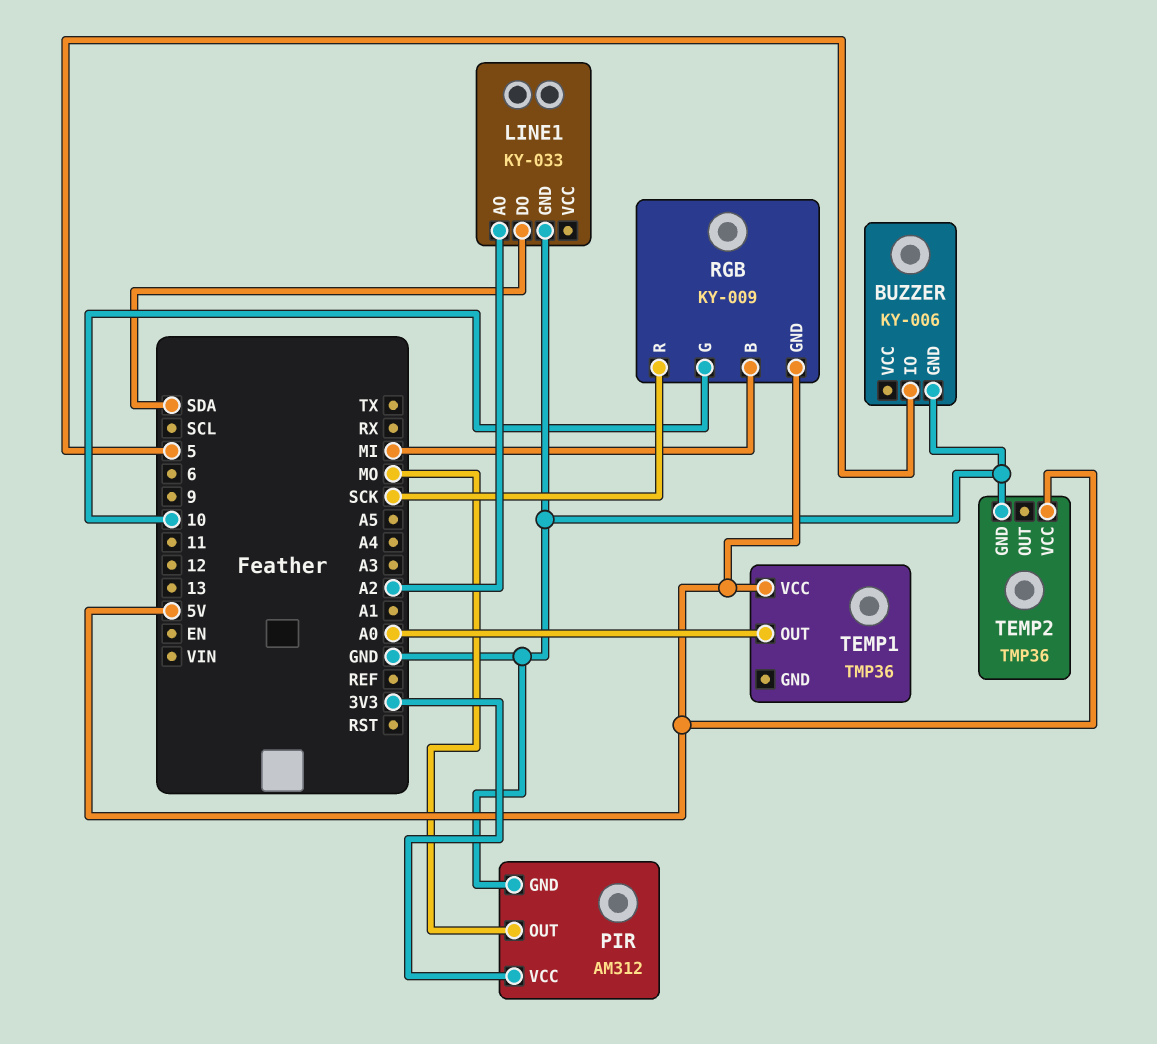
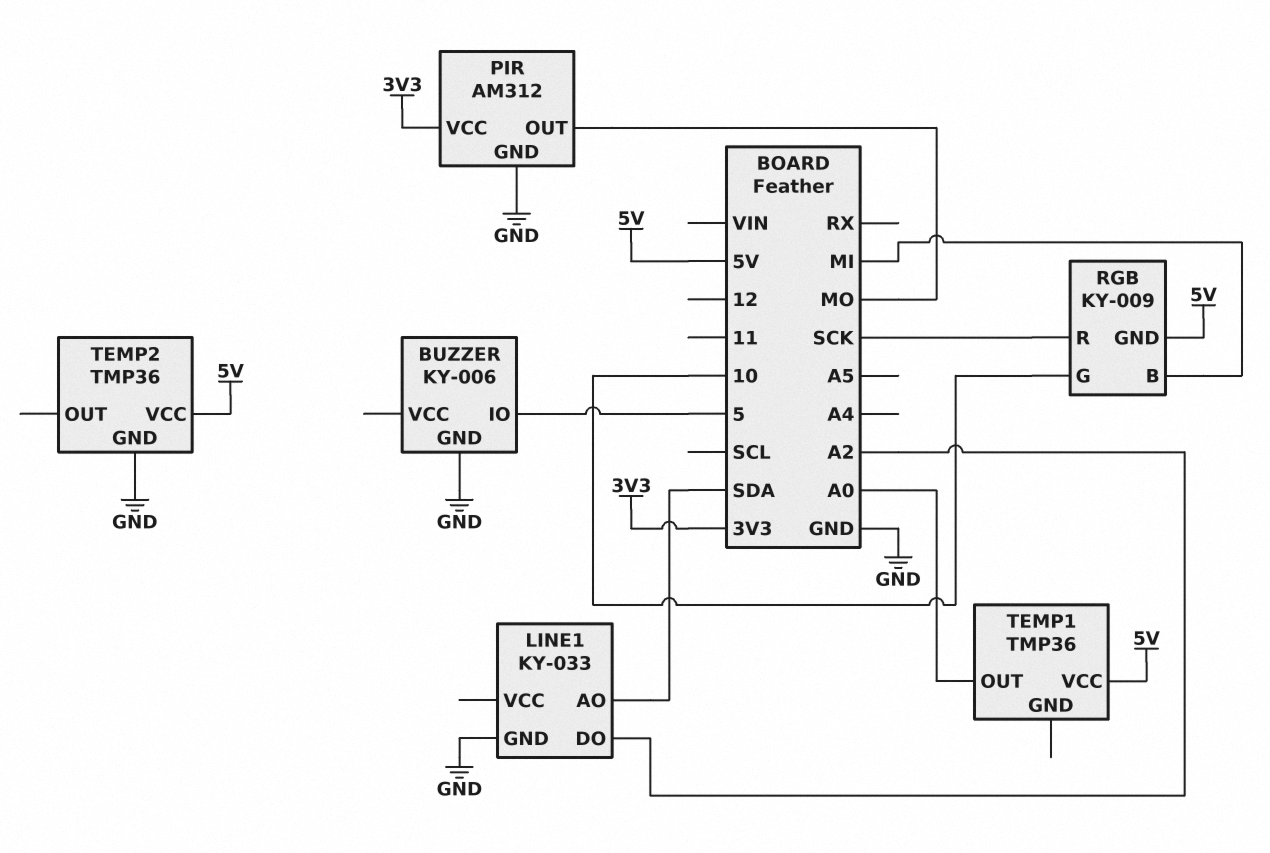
LINE1 pin AO: A2 -> SDA
LINE1 pin DO: SDA -> A2

